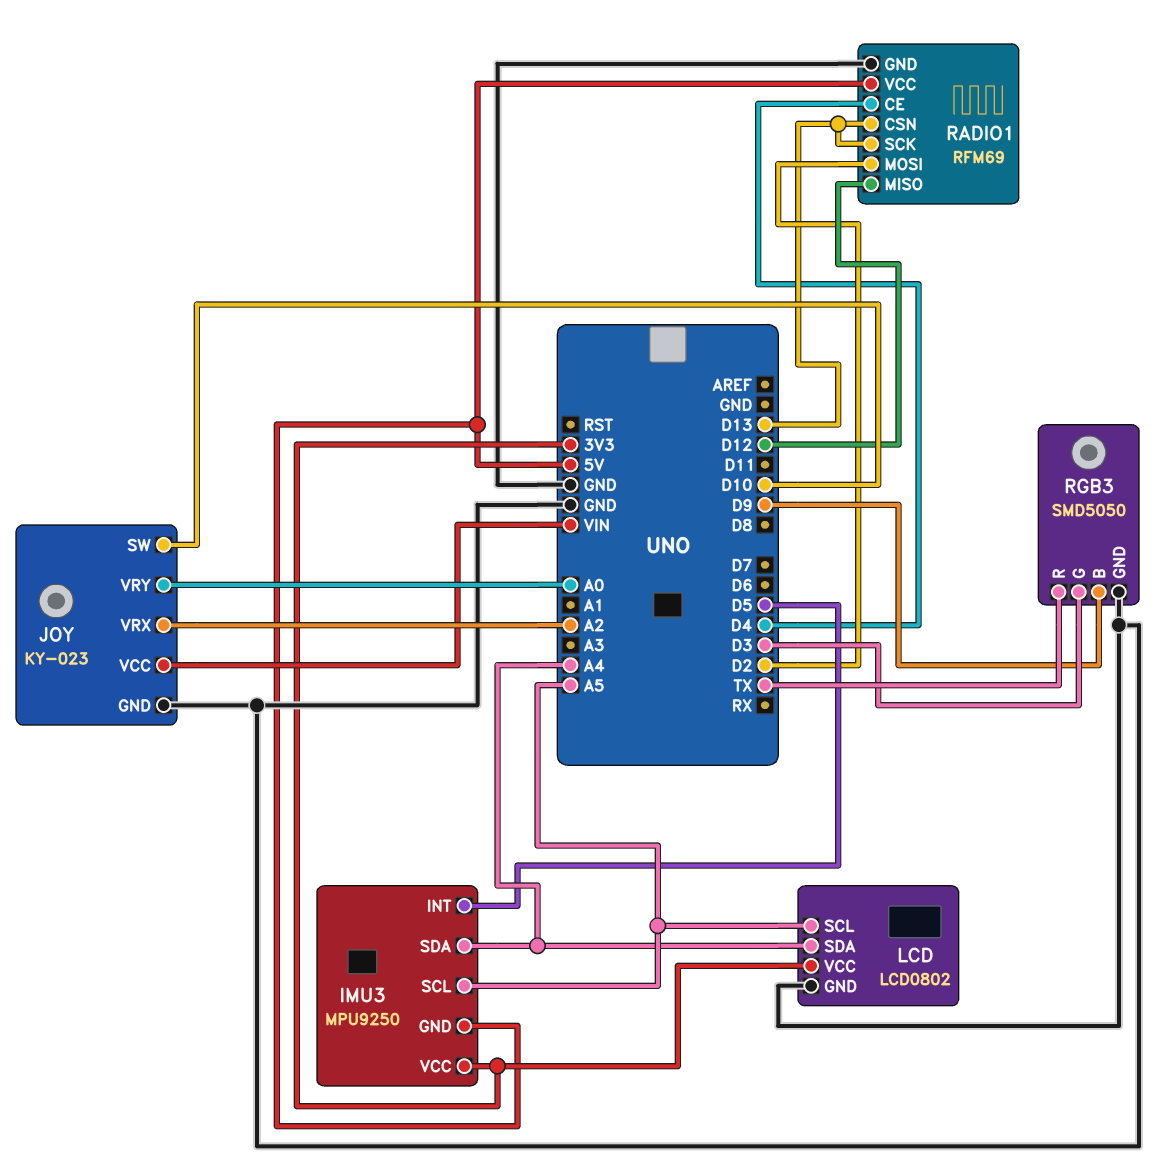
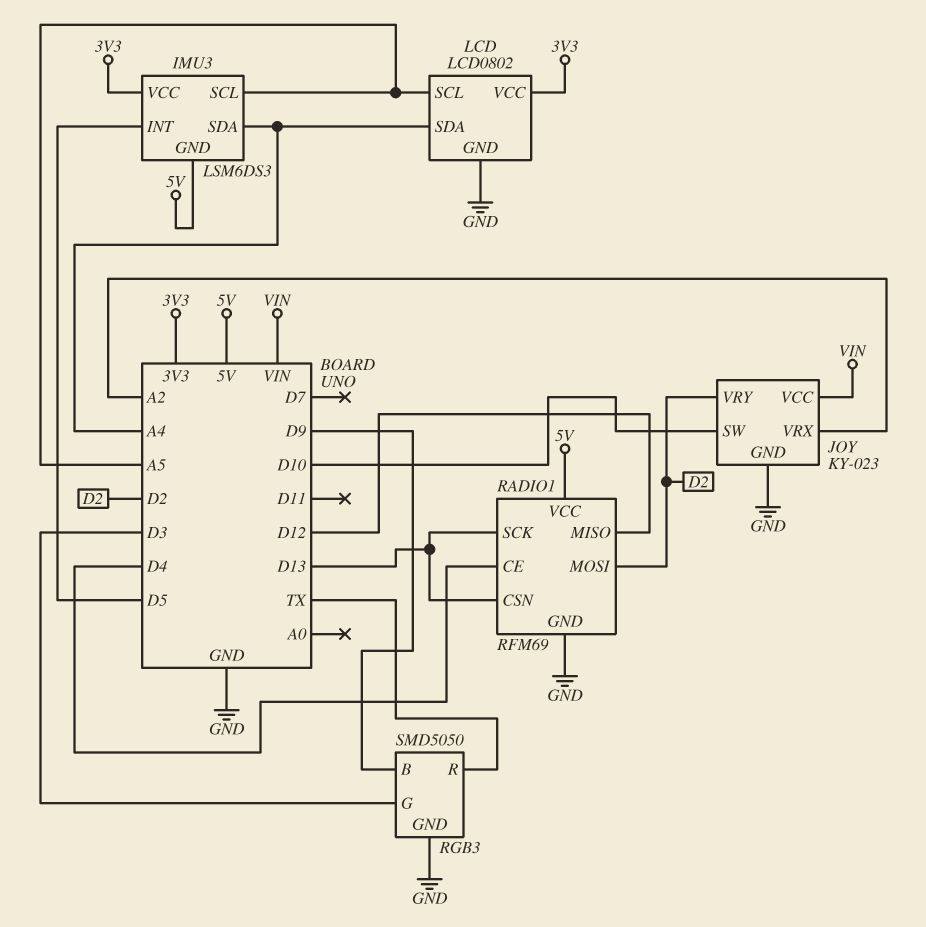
IMU3: MPU9250 -> LSM6DS3
JOY pin VRY: A0 -> D2

